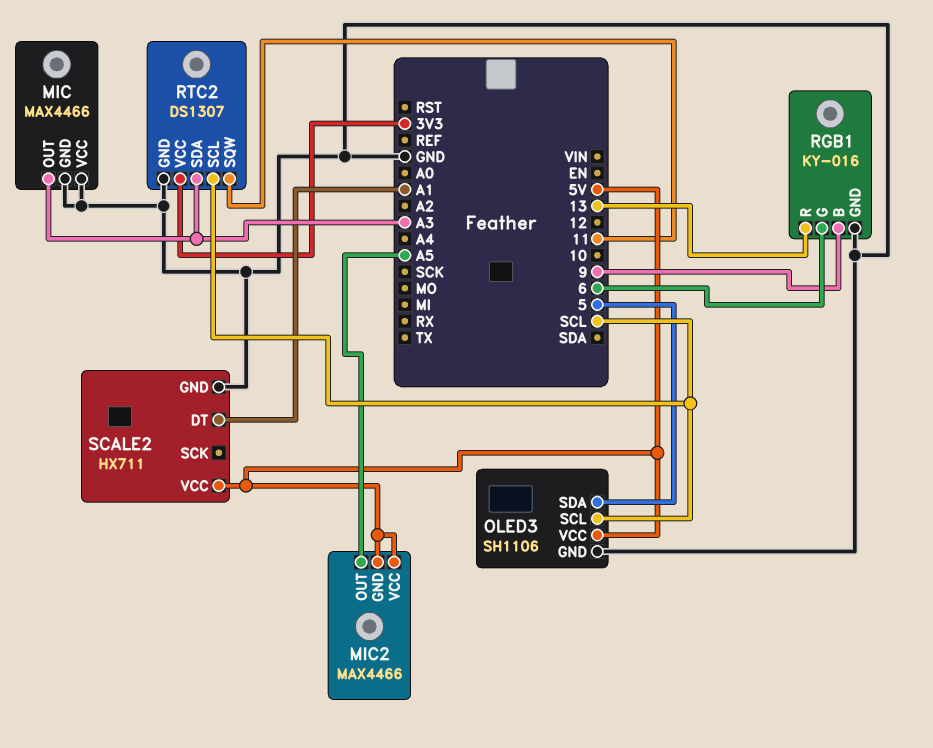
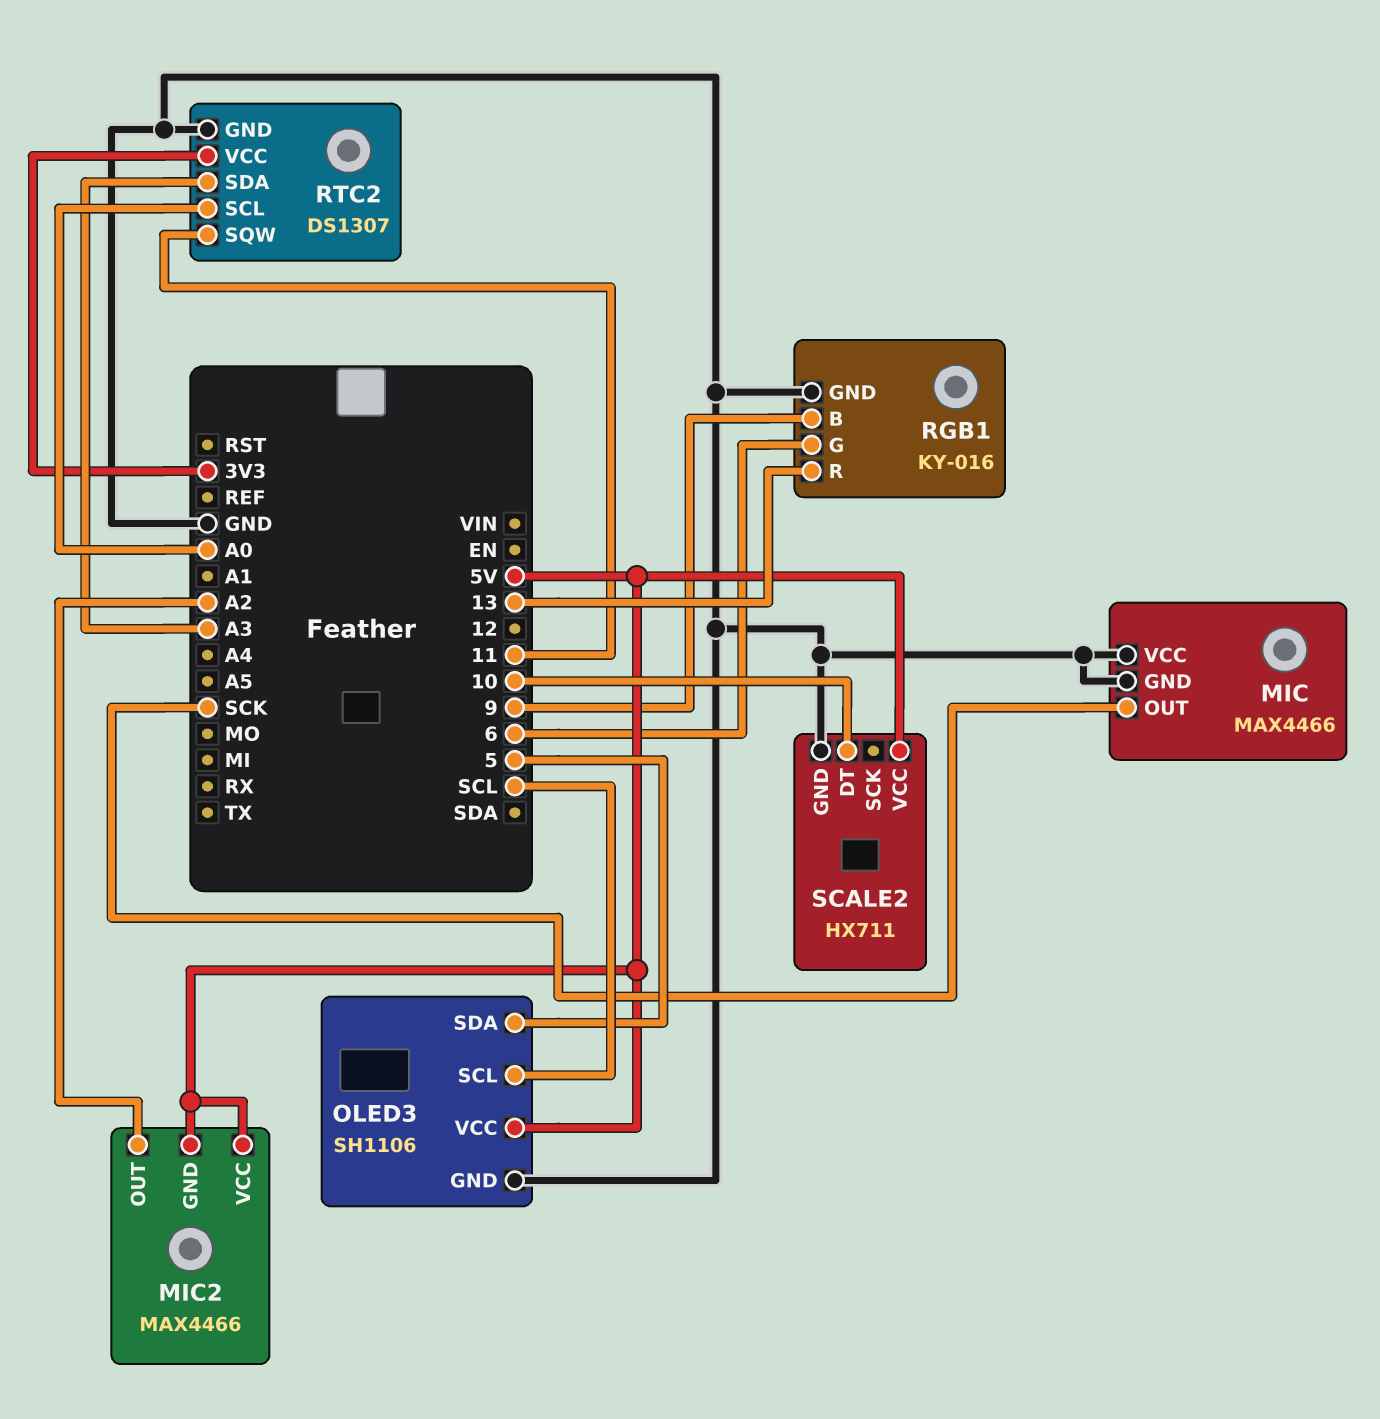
MIC pin OUT: A3 -> SCK
MIC2 pin OUT: A5 -> A2
RTC2 pin SCL: SCL -> A0
SCALE2 pin DT: A1 -> 10

